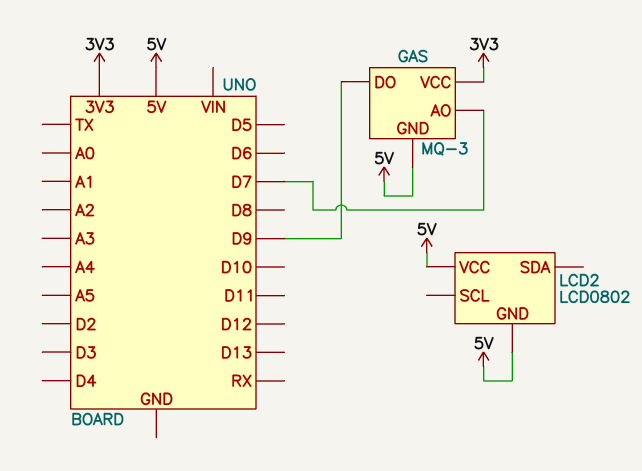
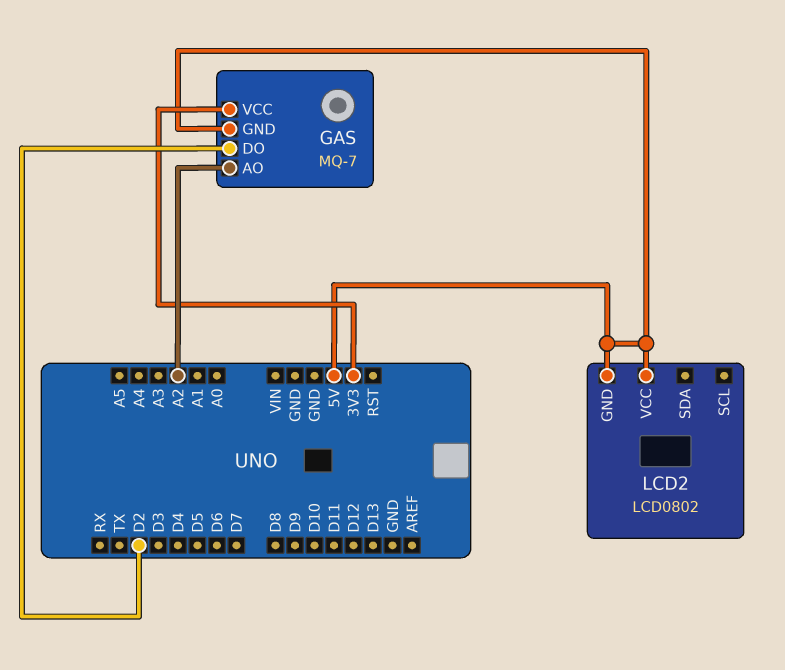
GAS: MQ-3 -> MQ-7
GAS pin AO: D7 -> A2
GAS pin DO: D9 -> D2

